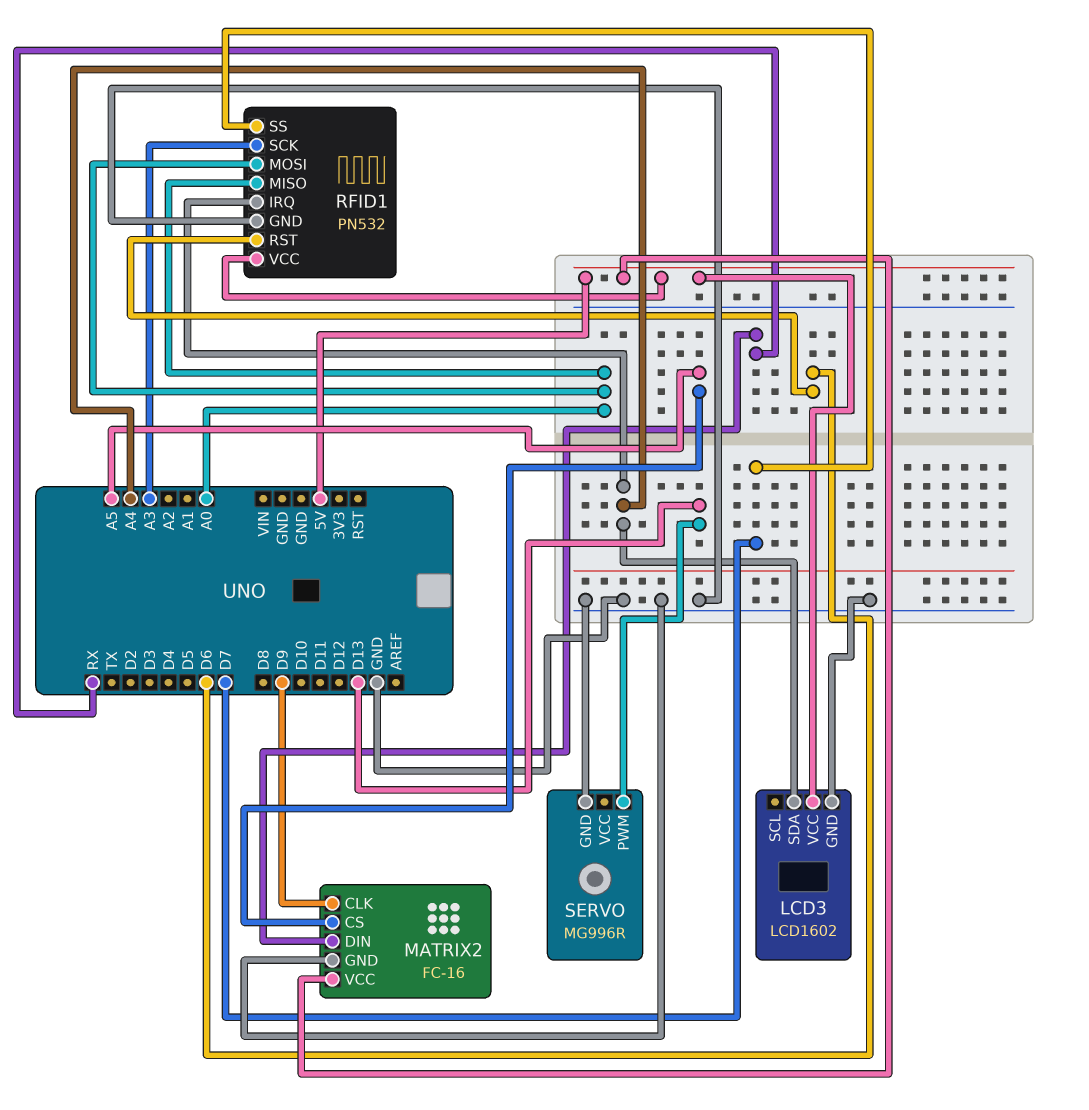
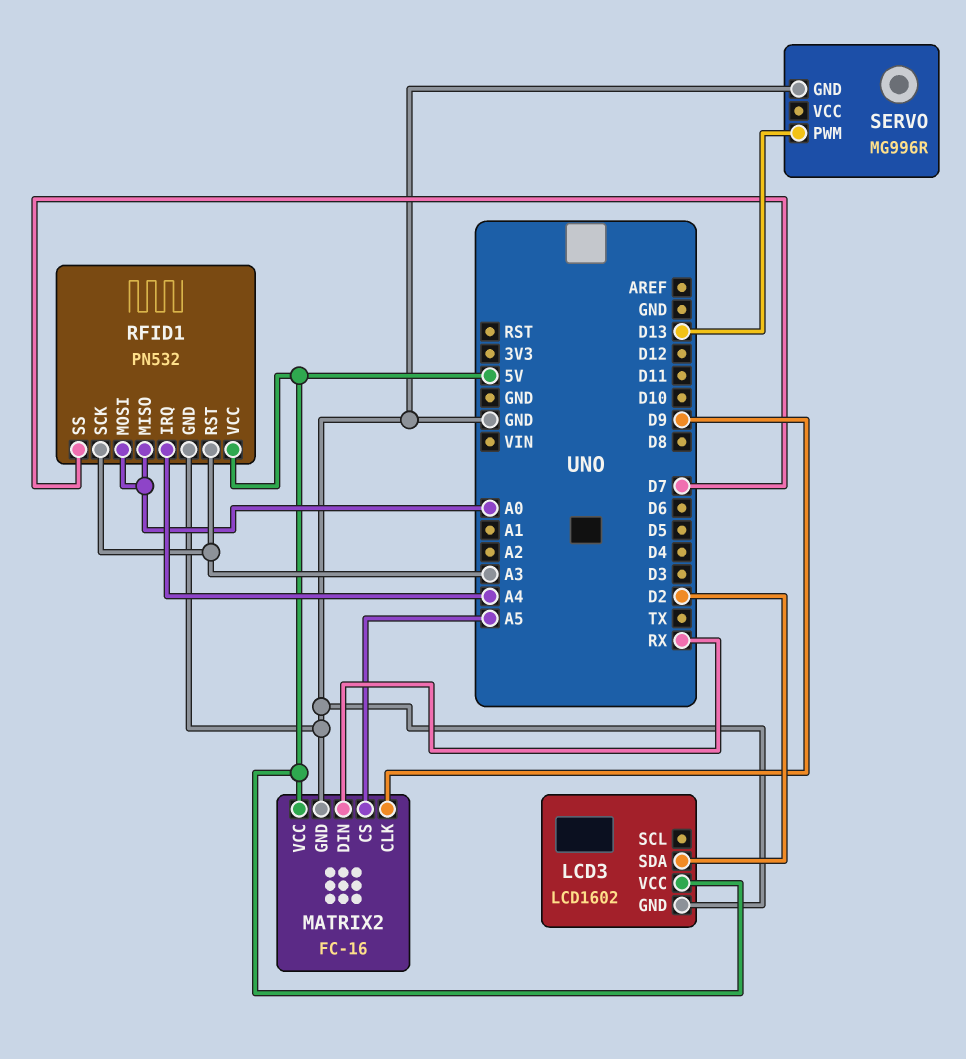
LCD3 pin SDA: A4 -> D2
RFID1 pin RST: D6 -> A3

